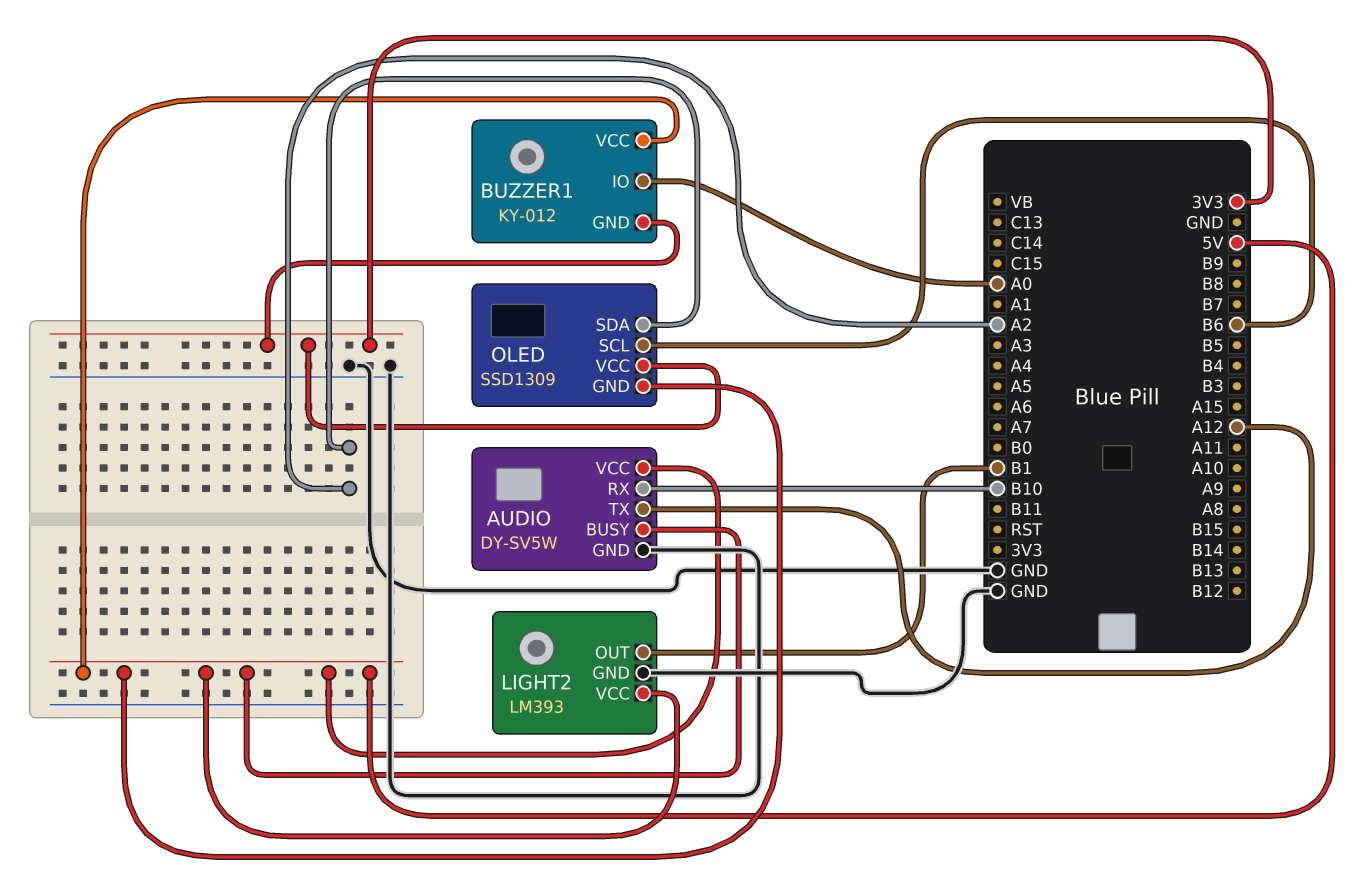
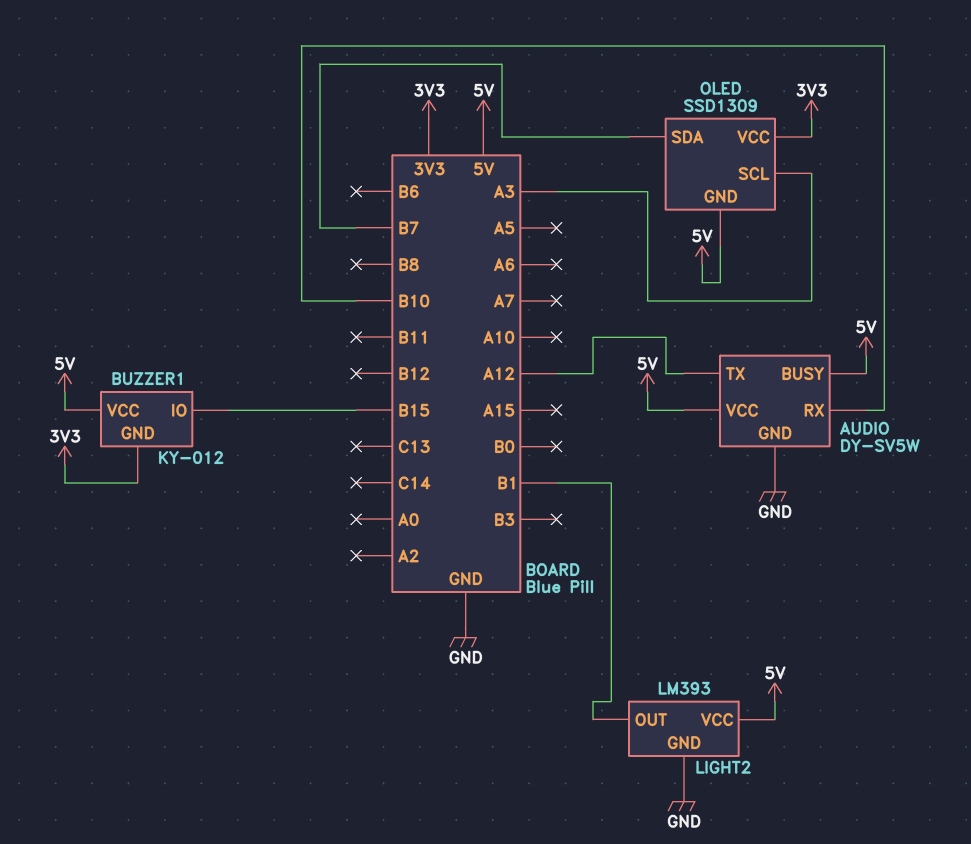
BUZZER1 pin IO: A0 -> B15
OLED pin SCL: B6 -> A3
OLED pin SDA: A2 -> B7

